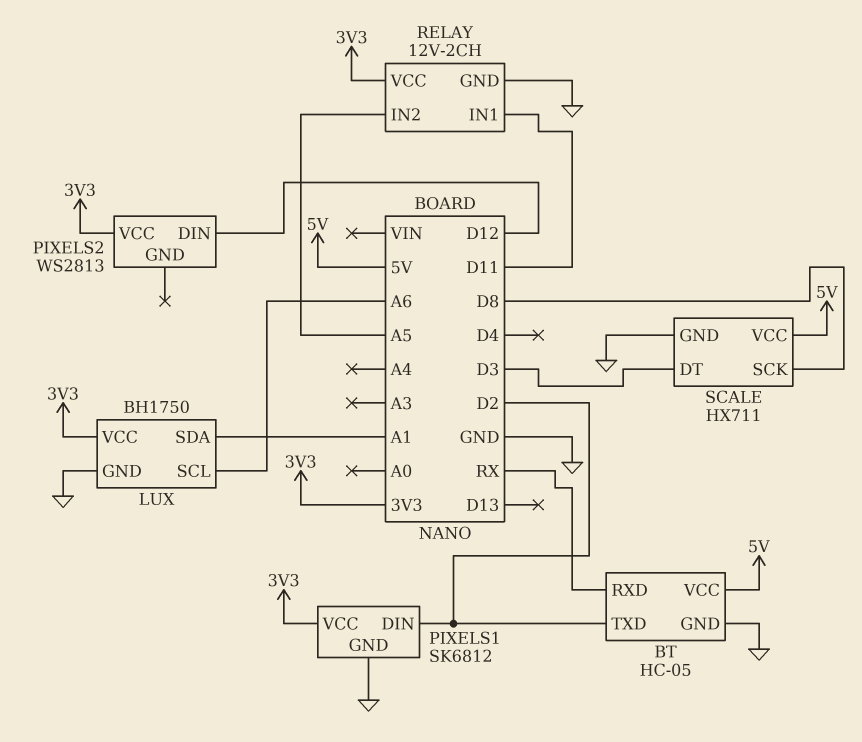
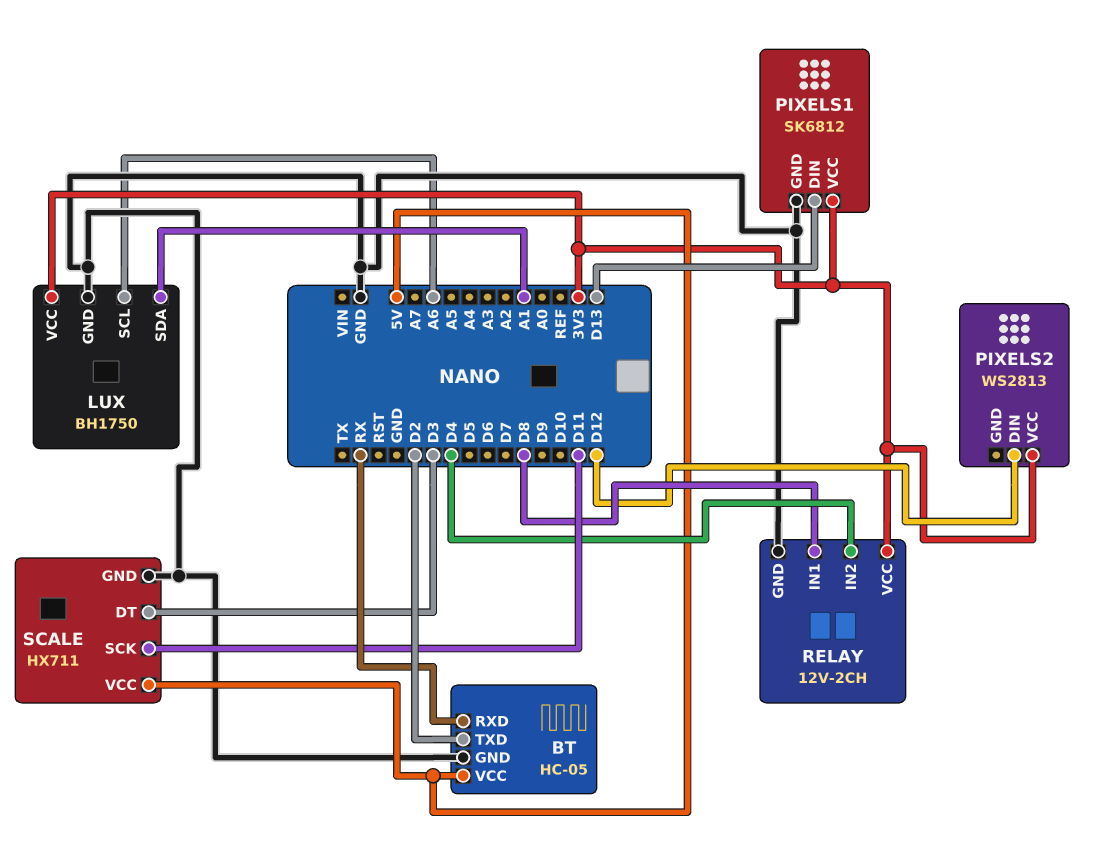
PIXELS1 pin DIN: D2 -> D13
RELAY pin IN1: D11 -> D8
RELAY pin IN2: A5 -> D4
SCALE pin SCK: D8 -> D11

